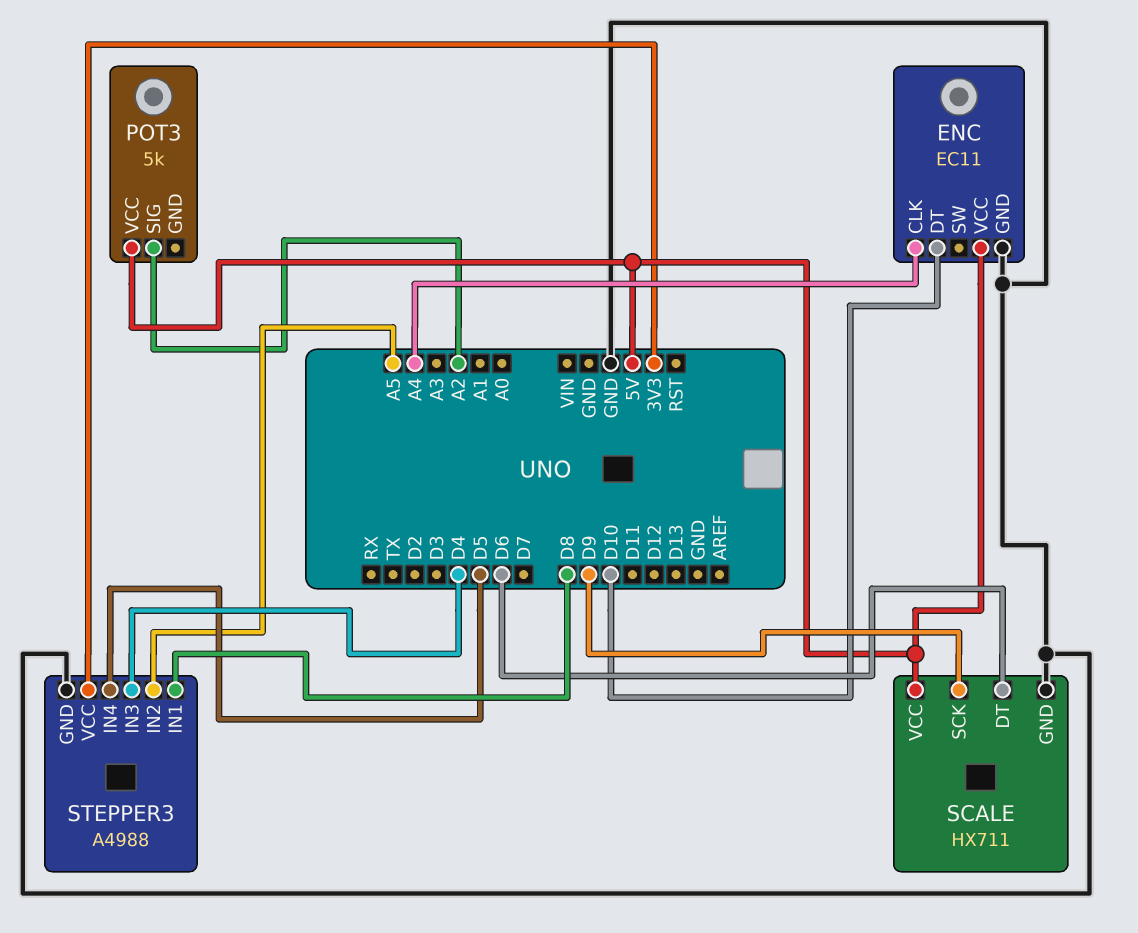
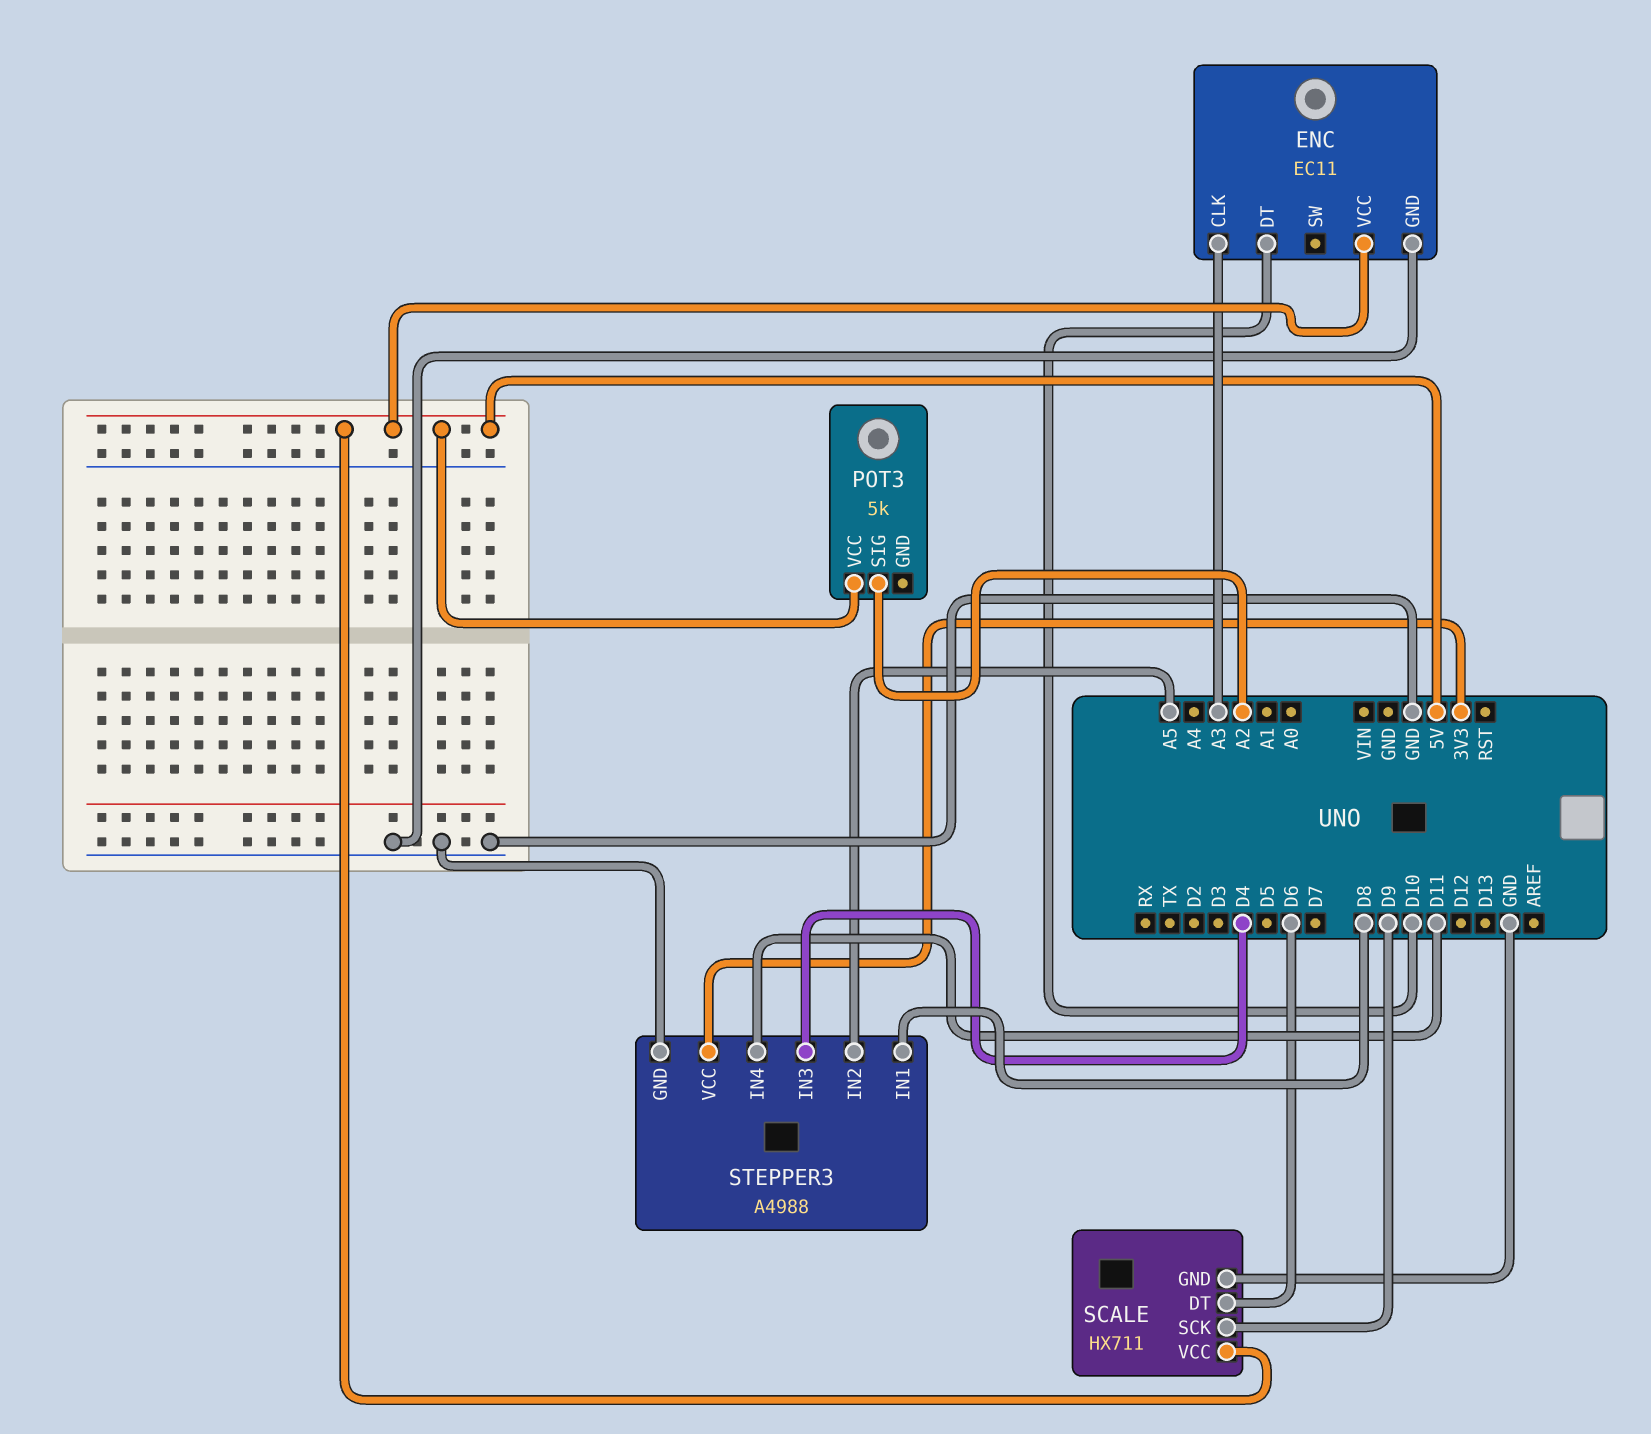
ENC pin CLK: A4 -> A3
STEPPER3 pin IN4: D5 -> D11

